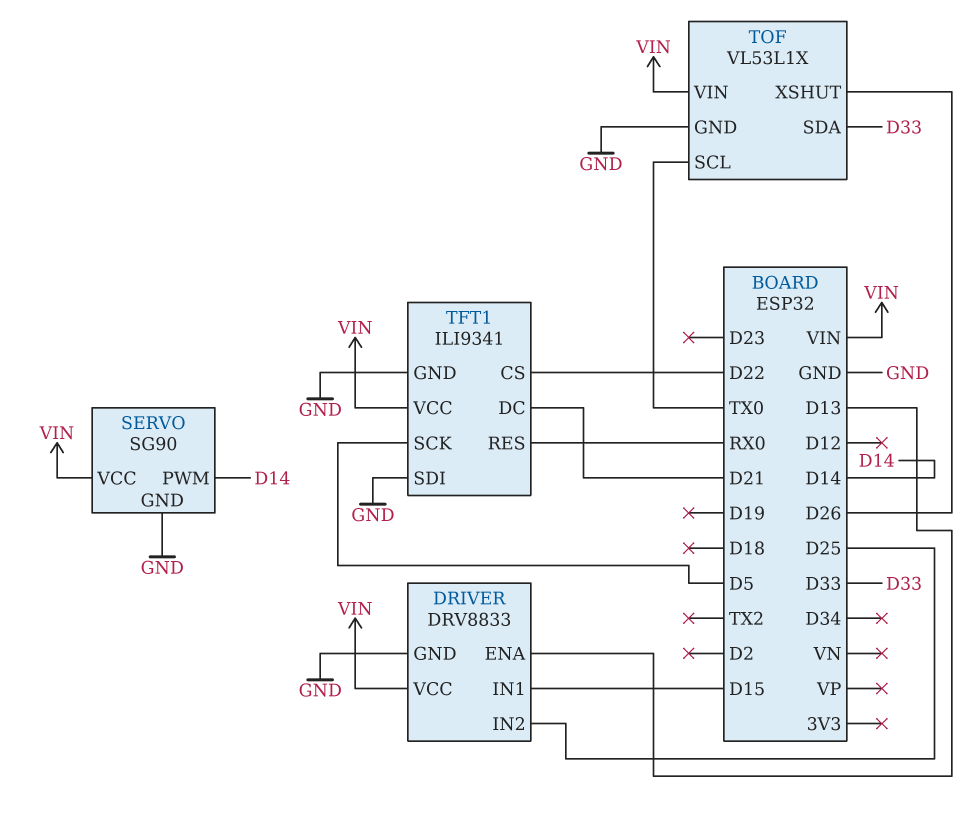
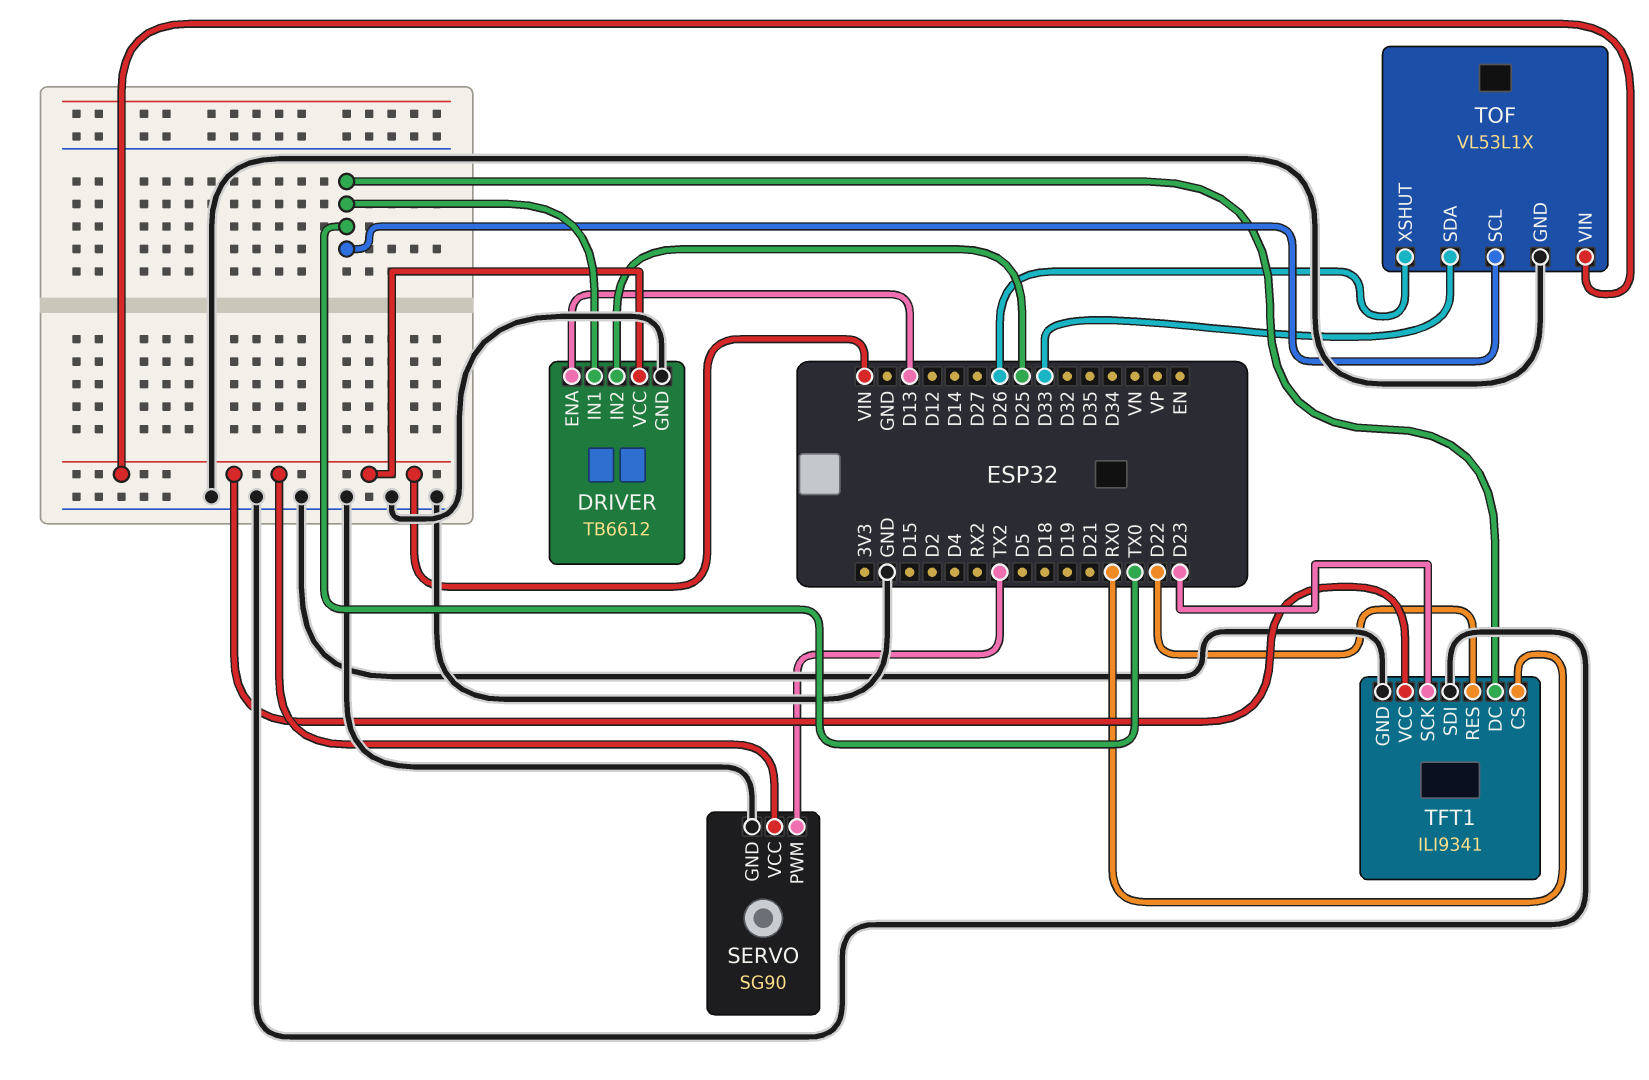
DRIVER: DRV8833 -> TB6612
DRIVER pin IN1: D15 -> TX0
SERVO pin PWM: D14 -> TX2
TFT1 pin CS: D22 -> RX0
TFT1 pin DC: D21 -> TX0
TFT1 pin RES: RX0 -> D22
TFT1 pin SCK: D5 -> D23

